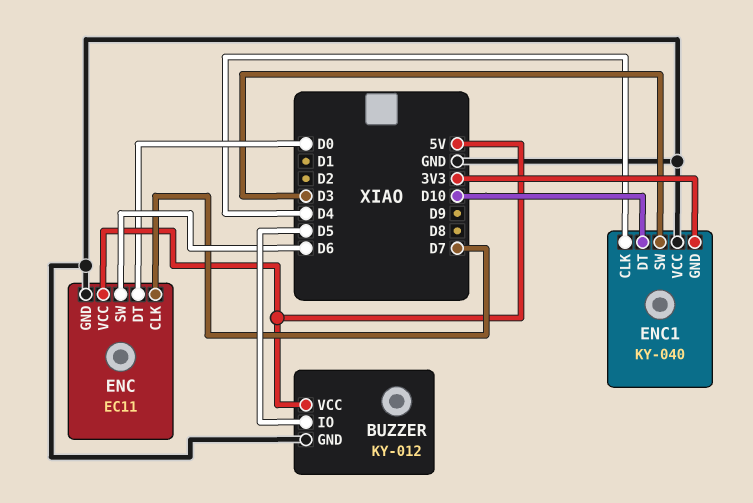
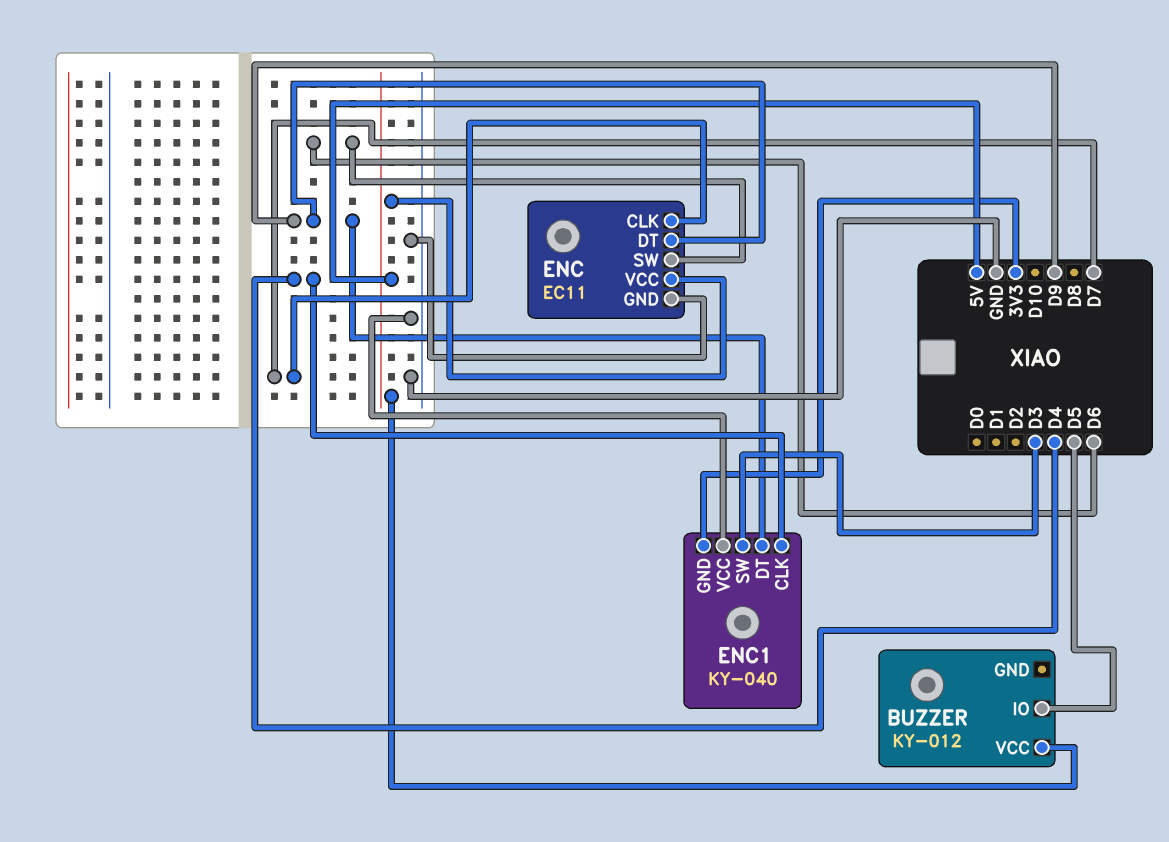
BUZZER pin GND: GND -> none
ENC pin DT: D0 -> D9
ENC1 pin DT: D10 -> D9

